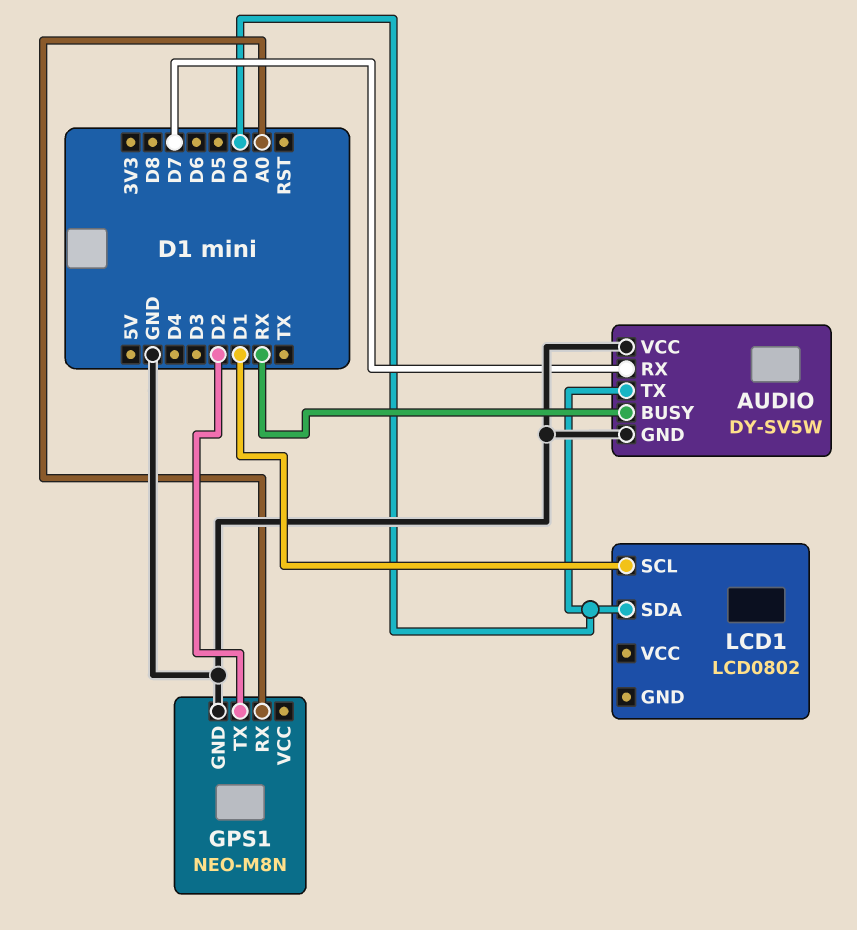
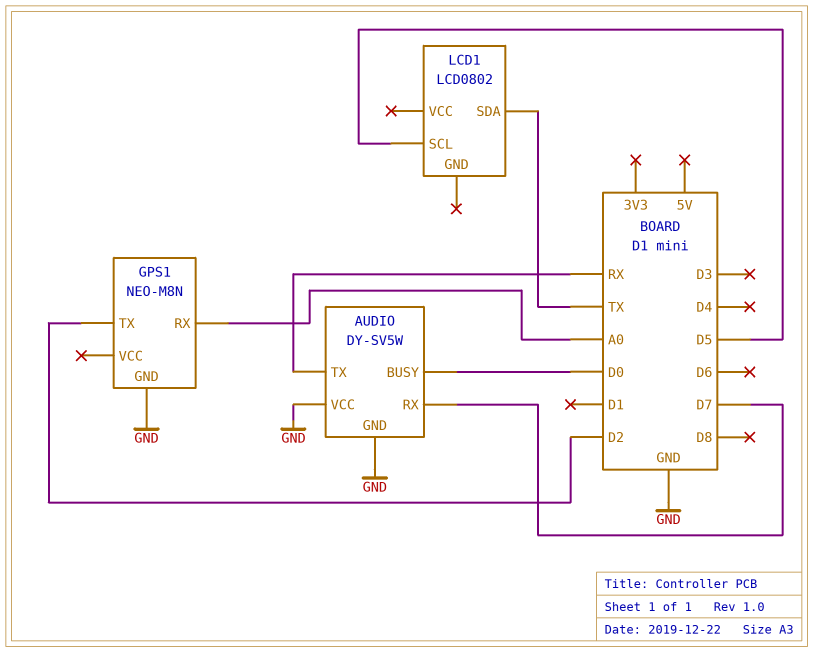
AUDIO pin BUSY: RX -> D0
AUDIO pin TX: D0 -> RX
LCD1 pin SCL: D1 -> D5
LCD1 pin SDA: D0 -> TX

